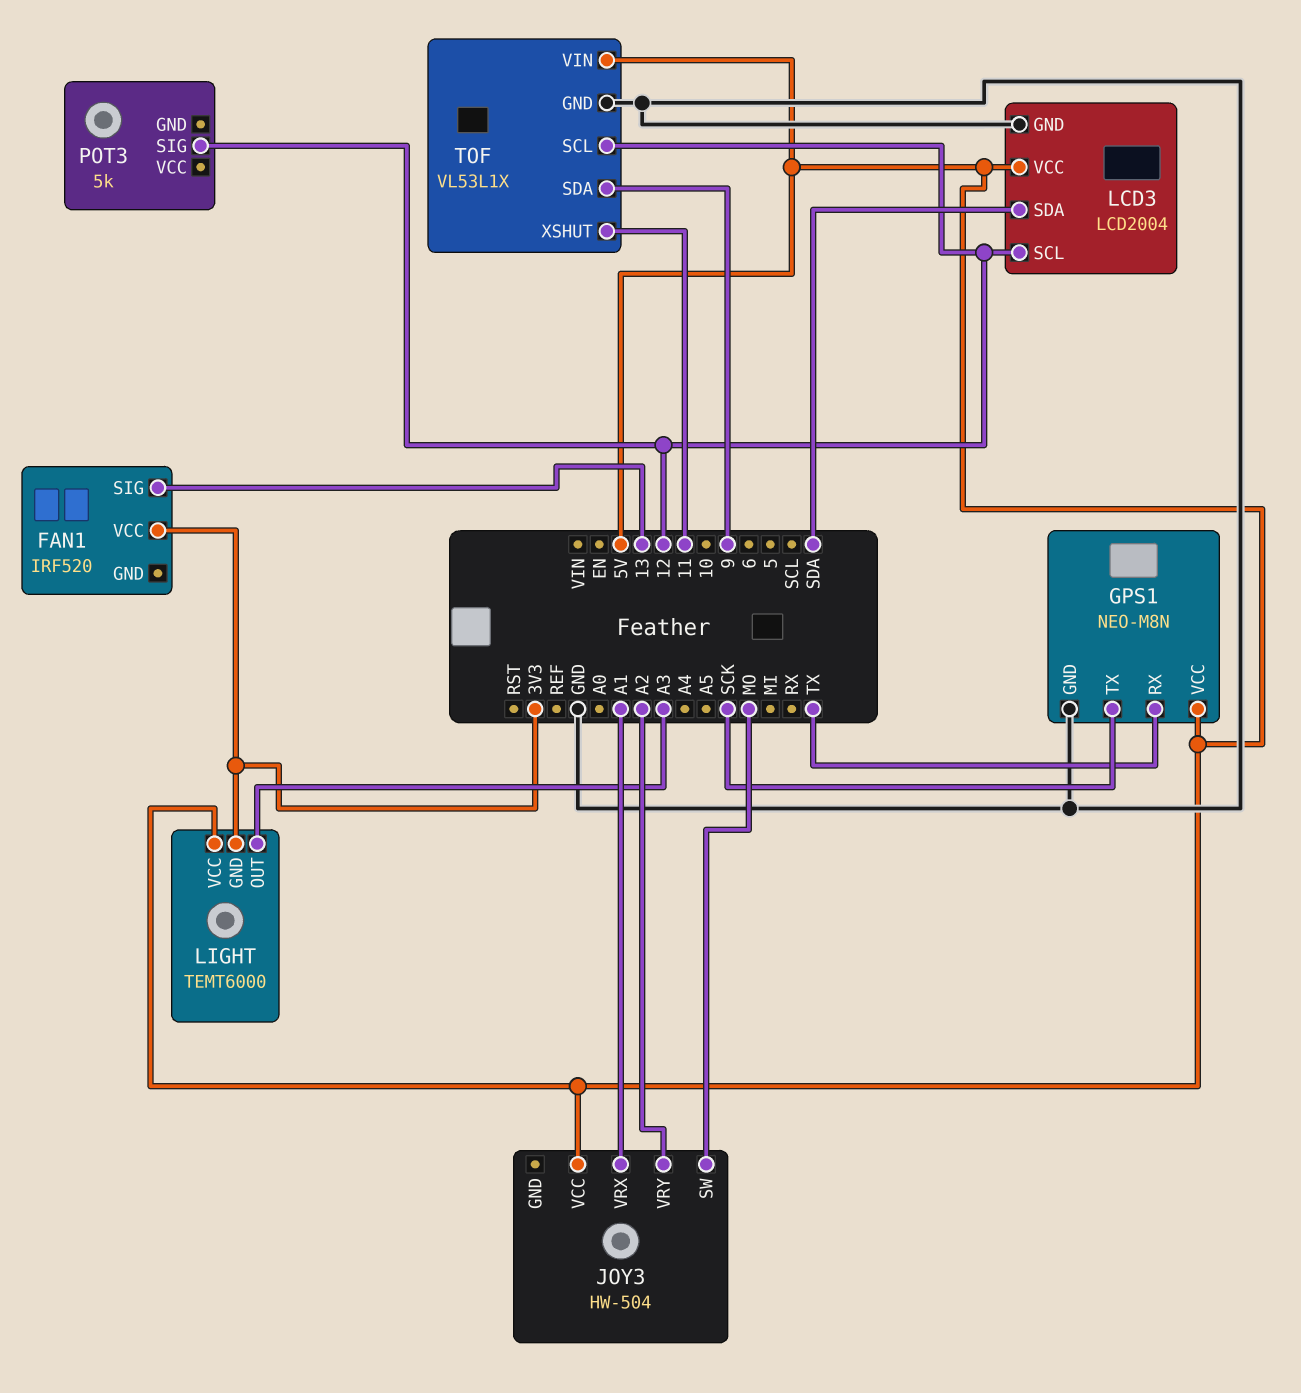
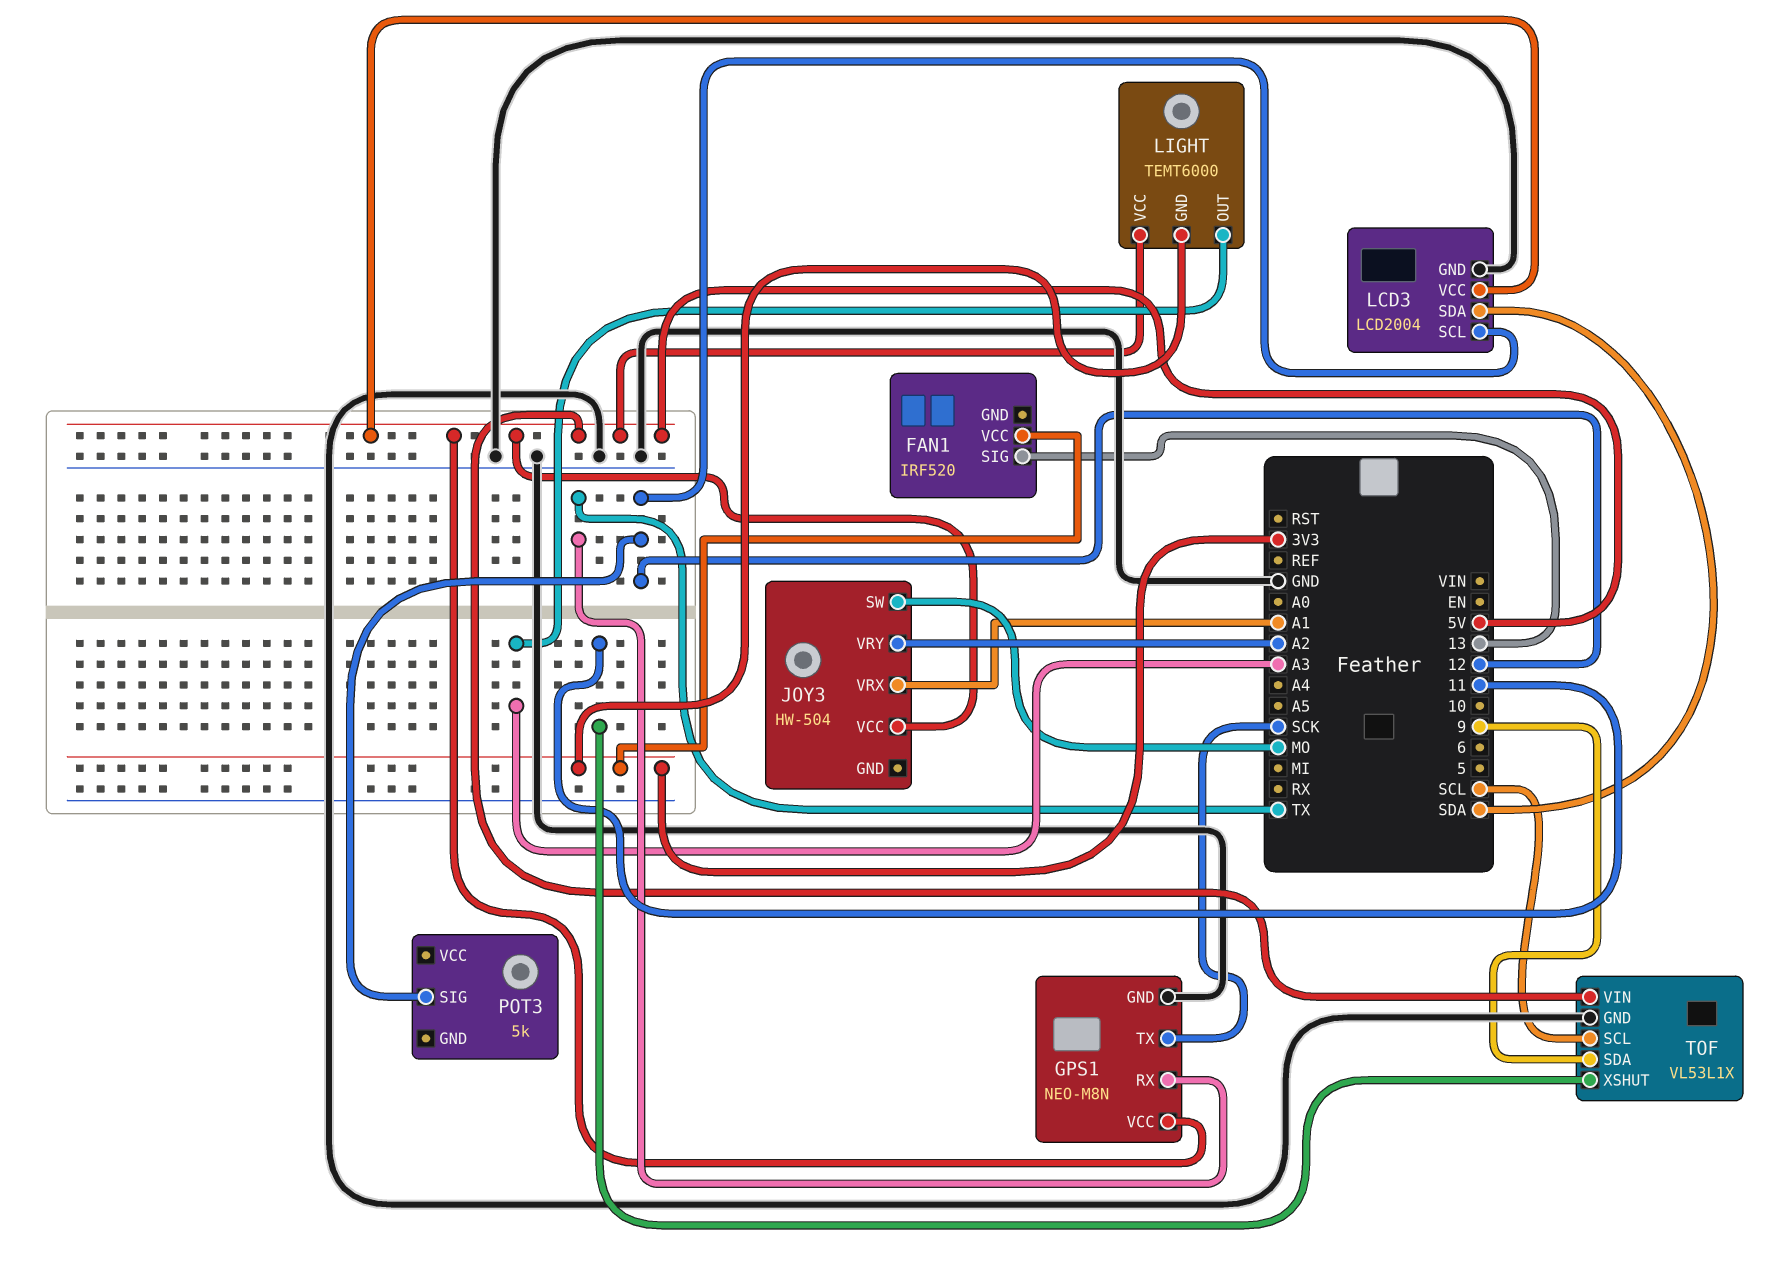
TOF pin SCL: 12 -> SCL

